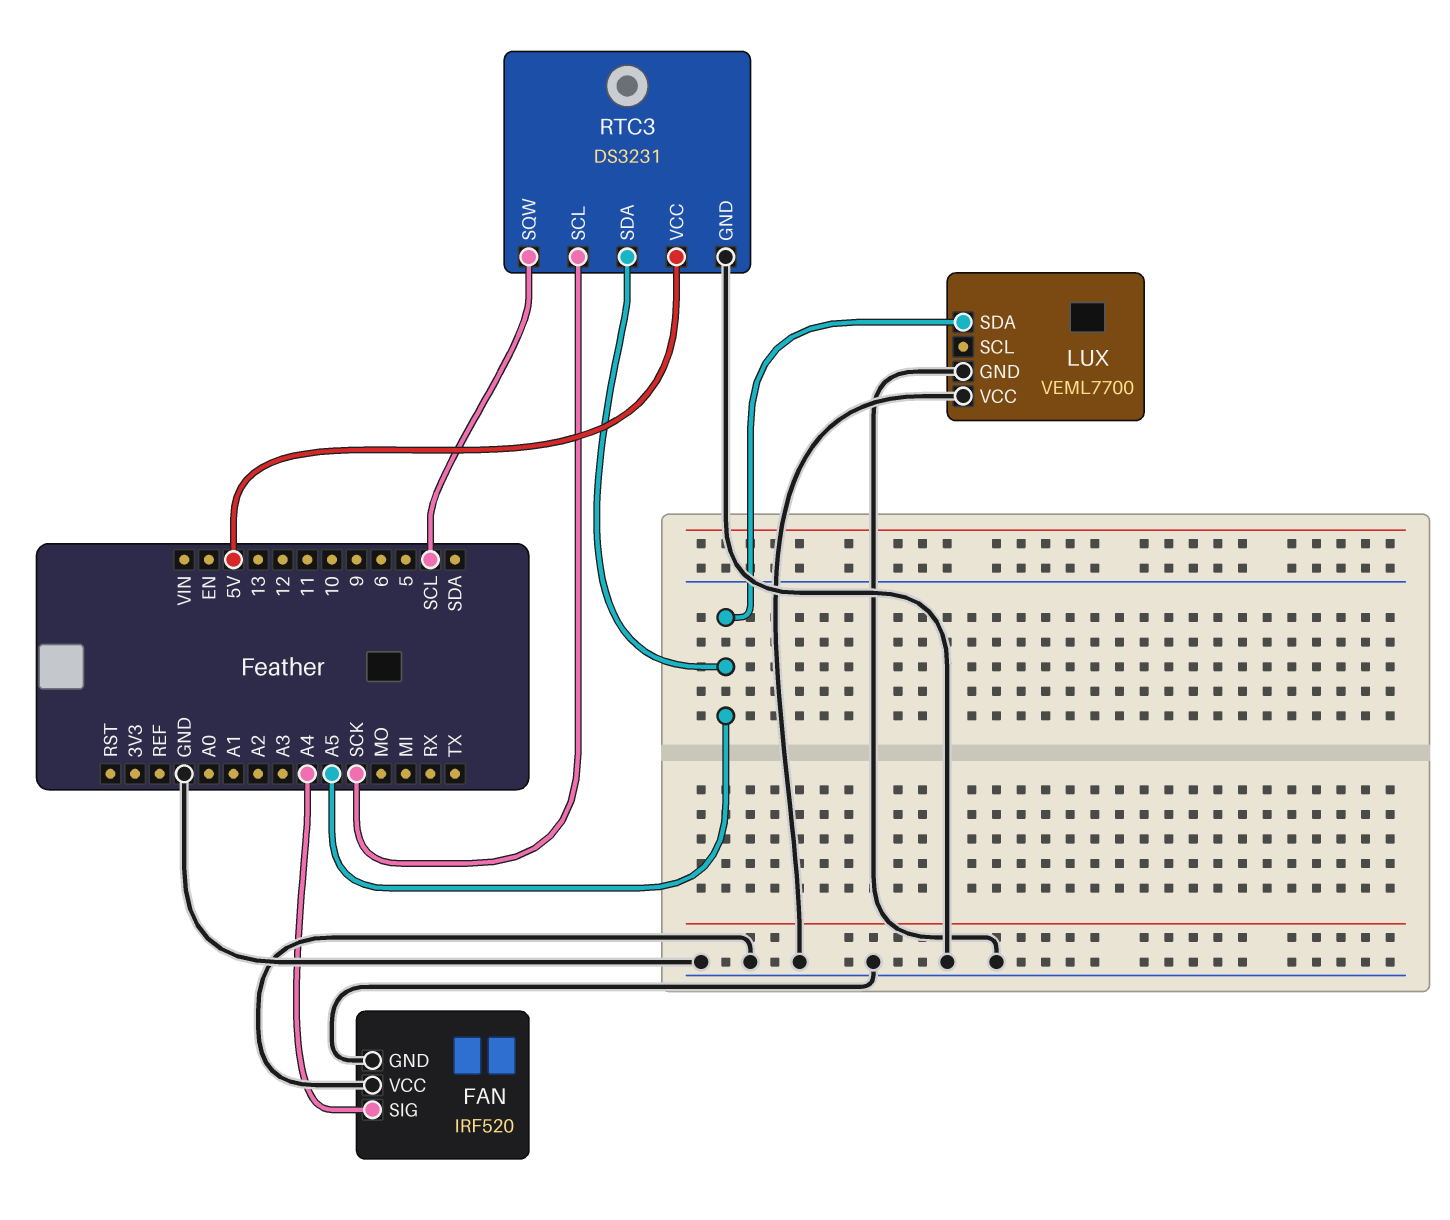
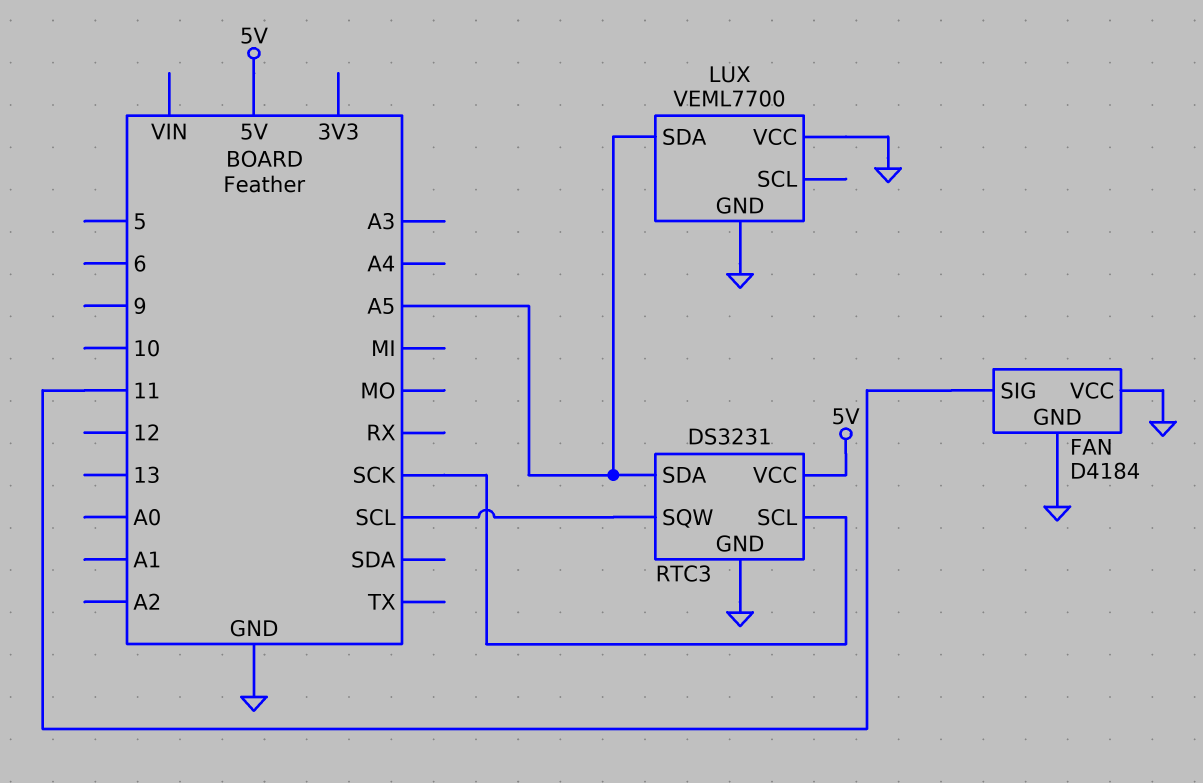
FAN: IRF520 -> D4184
FAN pin SIG: A4 -> 11

